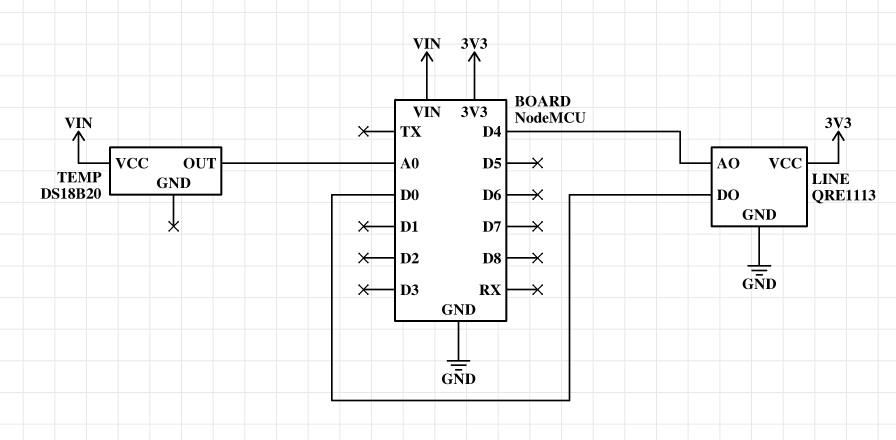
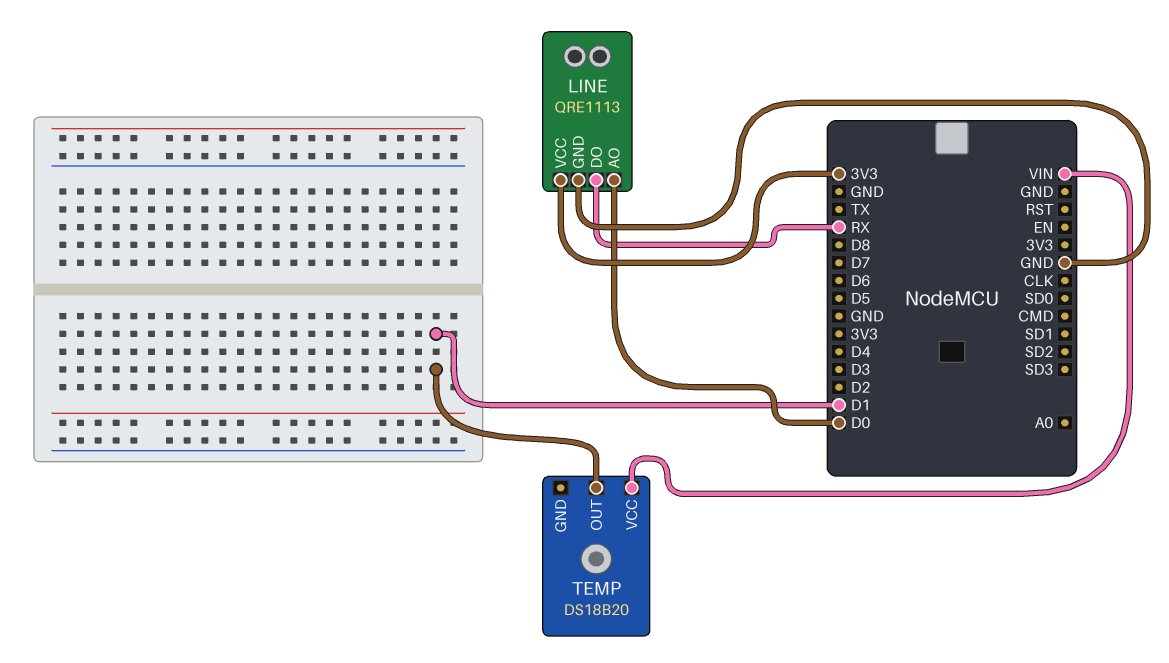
LINE pin AO: D4 -> D0
LINE pin DO: D0 -> RX
TEMP pin OUT: A0 -> D1

